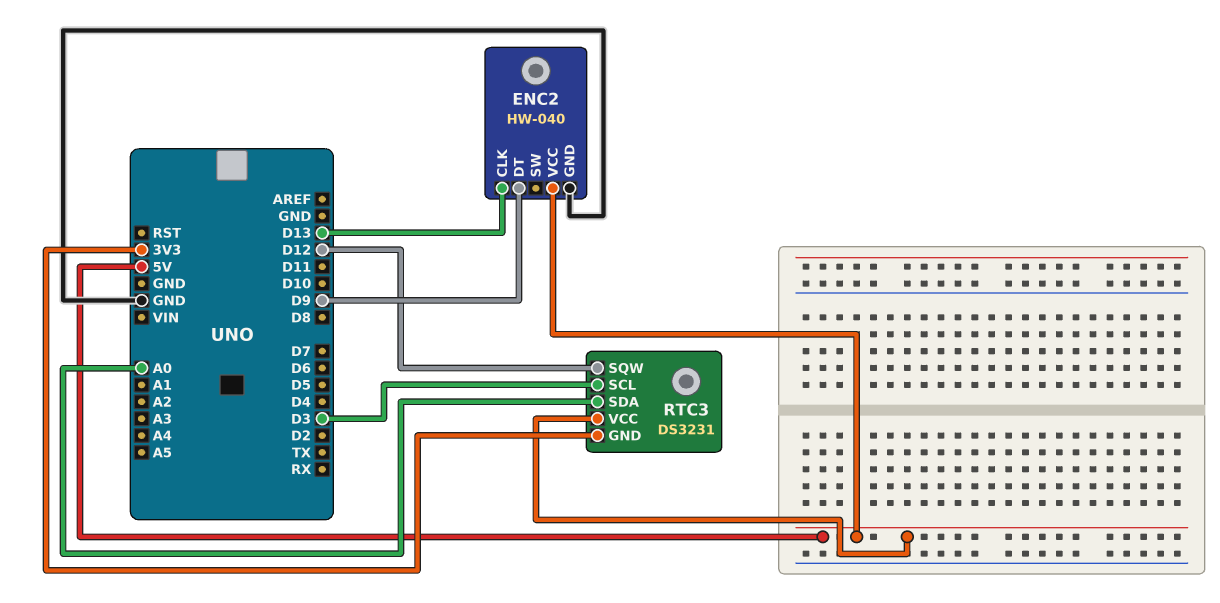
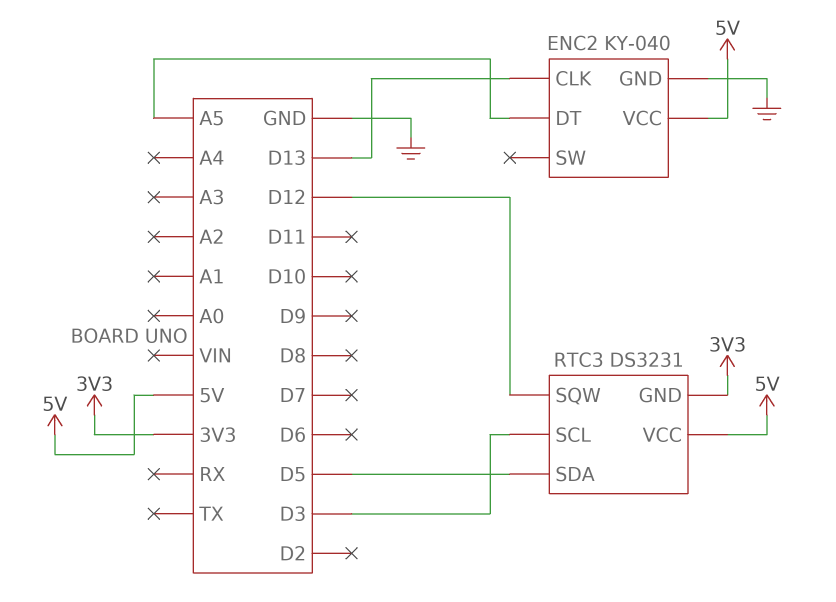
ENC2: HW-040 -> KY-040
ENC2 pin DT: D9 -> A5
RTC3 pin SDA: A0 -> D5

